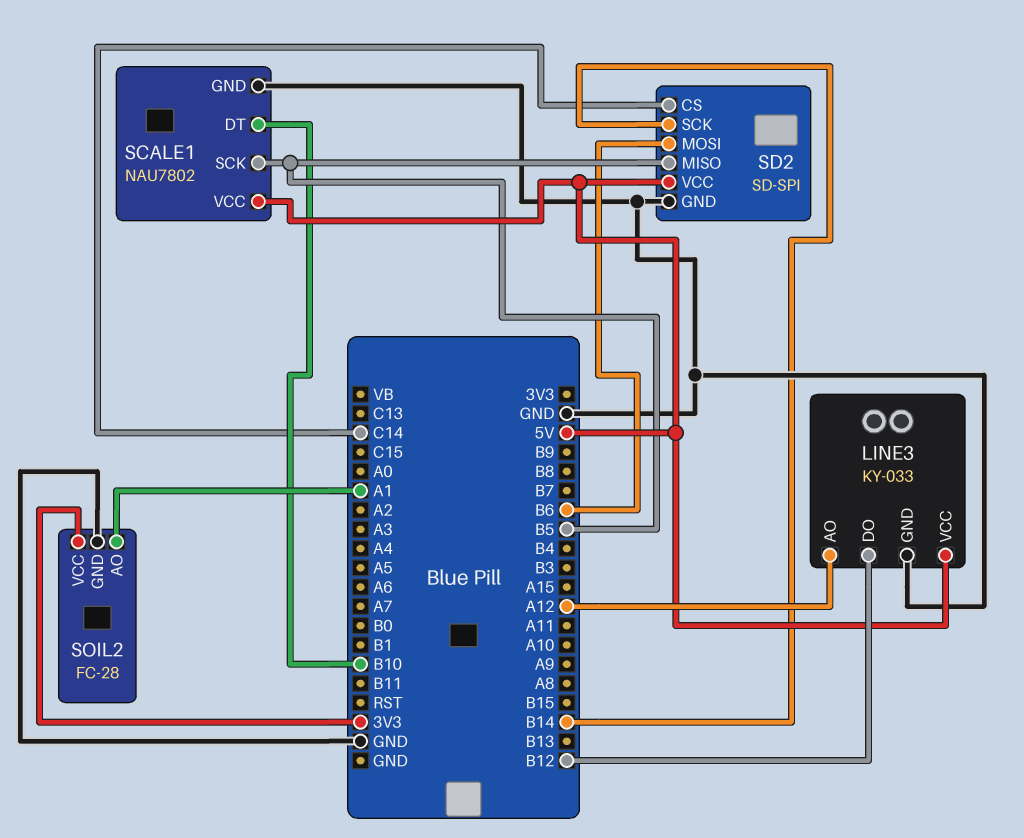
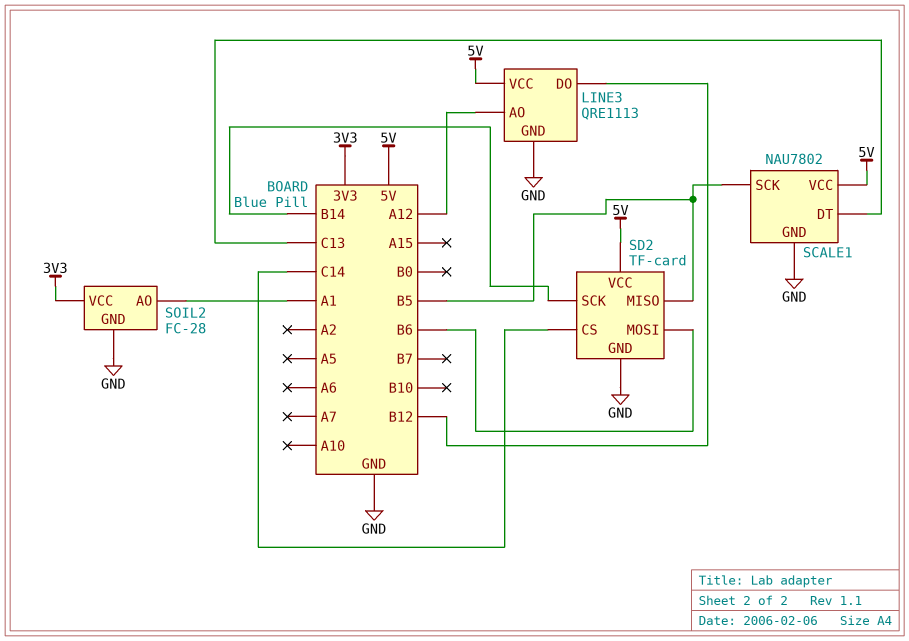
LINE3: KY-033 -> QRE1113
SCALE1 pin DT: B10 -> C13
SD2: SD-SPI -> TF-card

